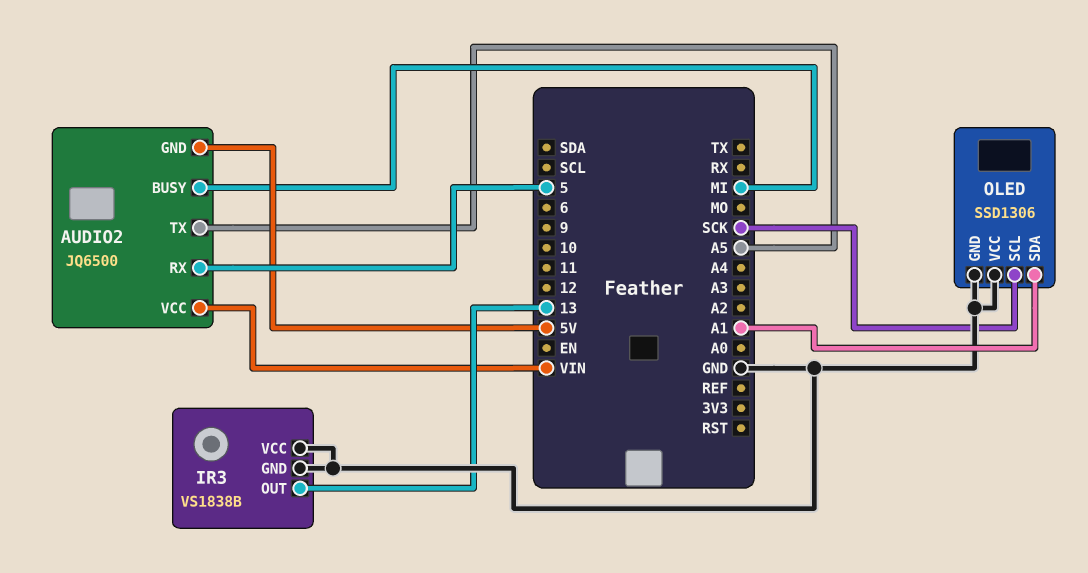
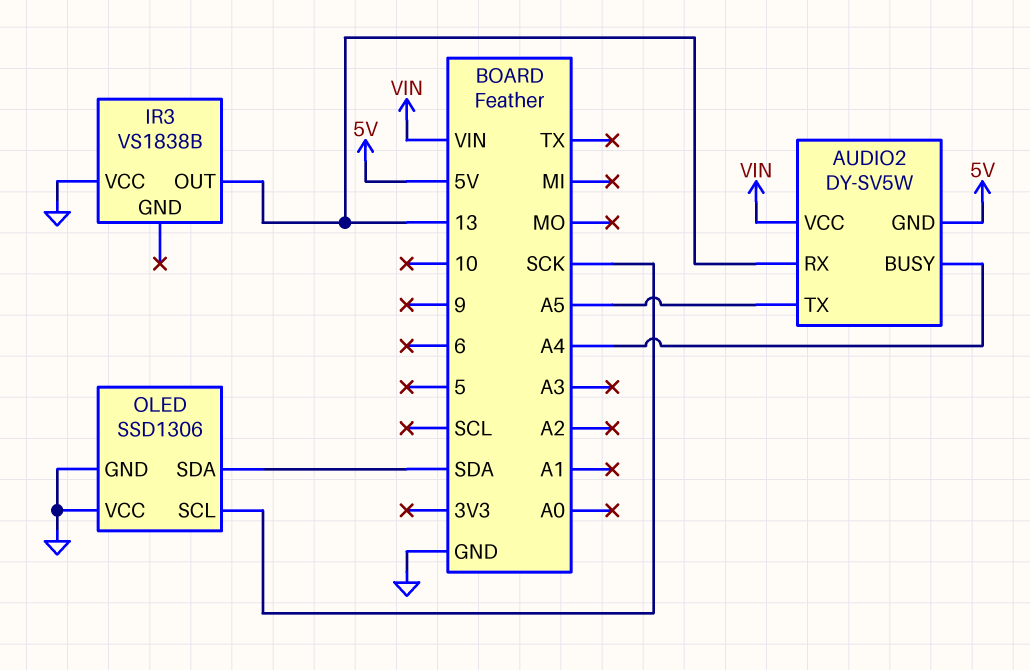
AUDIO2: JQ6500 -> DY-SV5W
AUDIO2 pin BUSY: MI -> A4
AUDIO2 pin RX: 5 -> 13
IR3 pin GND: GND -> none
OLED pin SDA: A1 -> SDA

